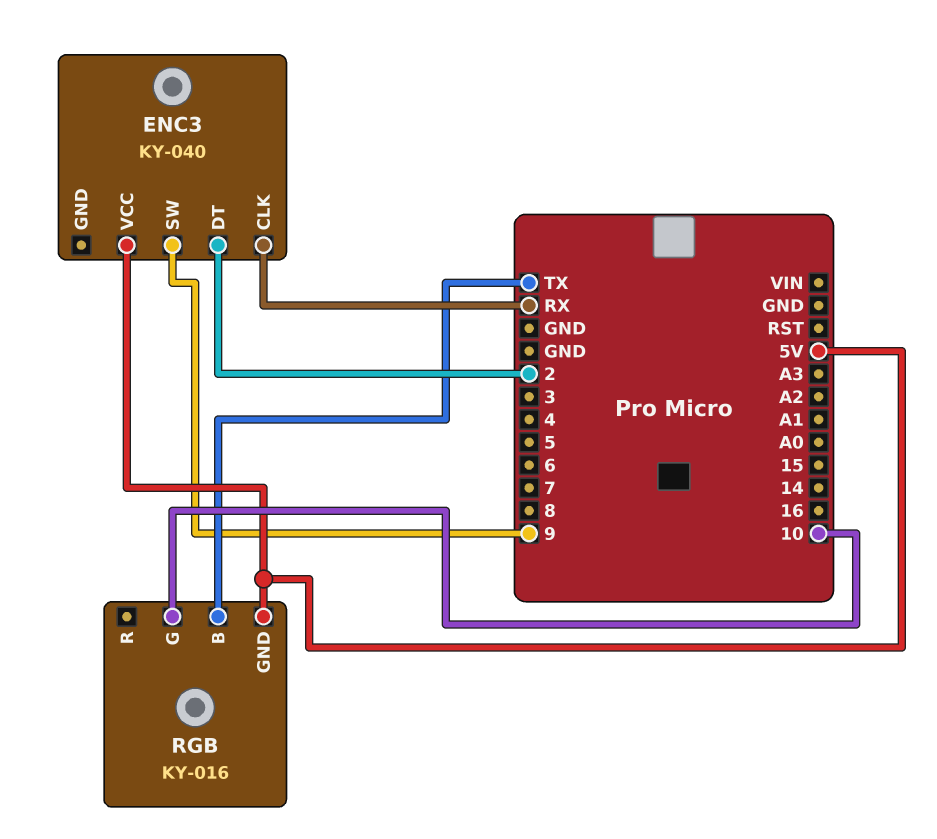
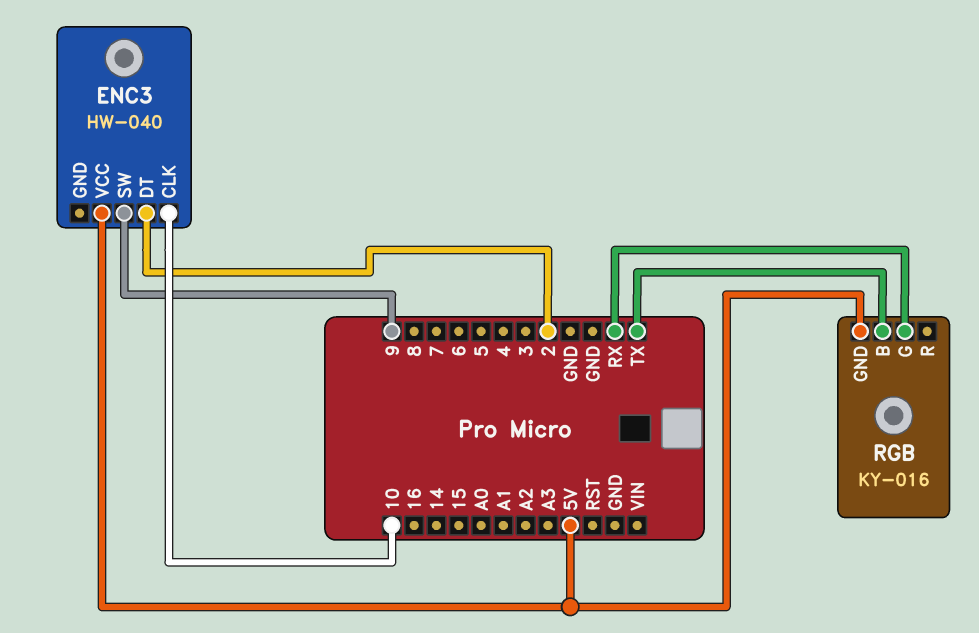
ENC3: KY-040 -> HW-040
ENC3 pin CLK: RX -> 10
RGB pin G: 10 -> RX

